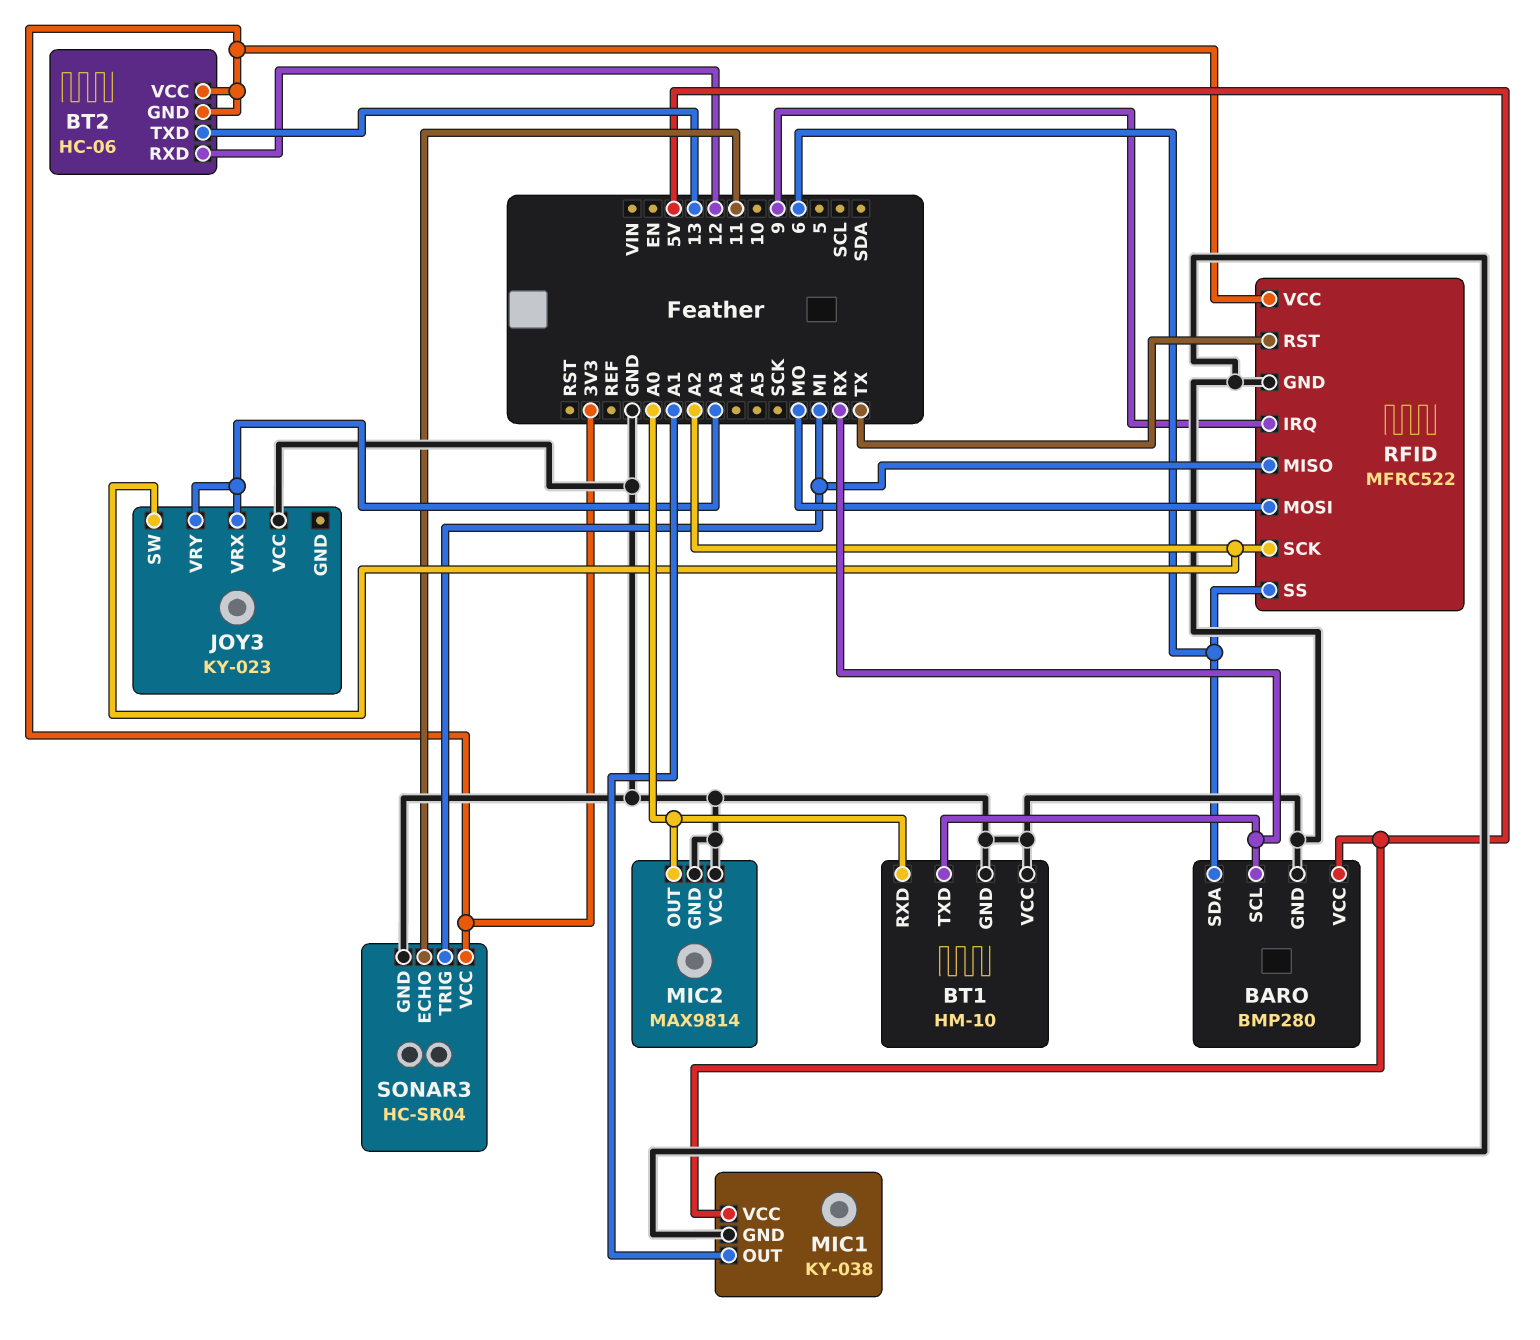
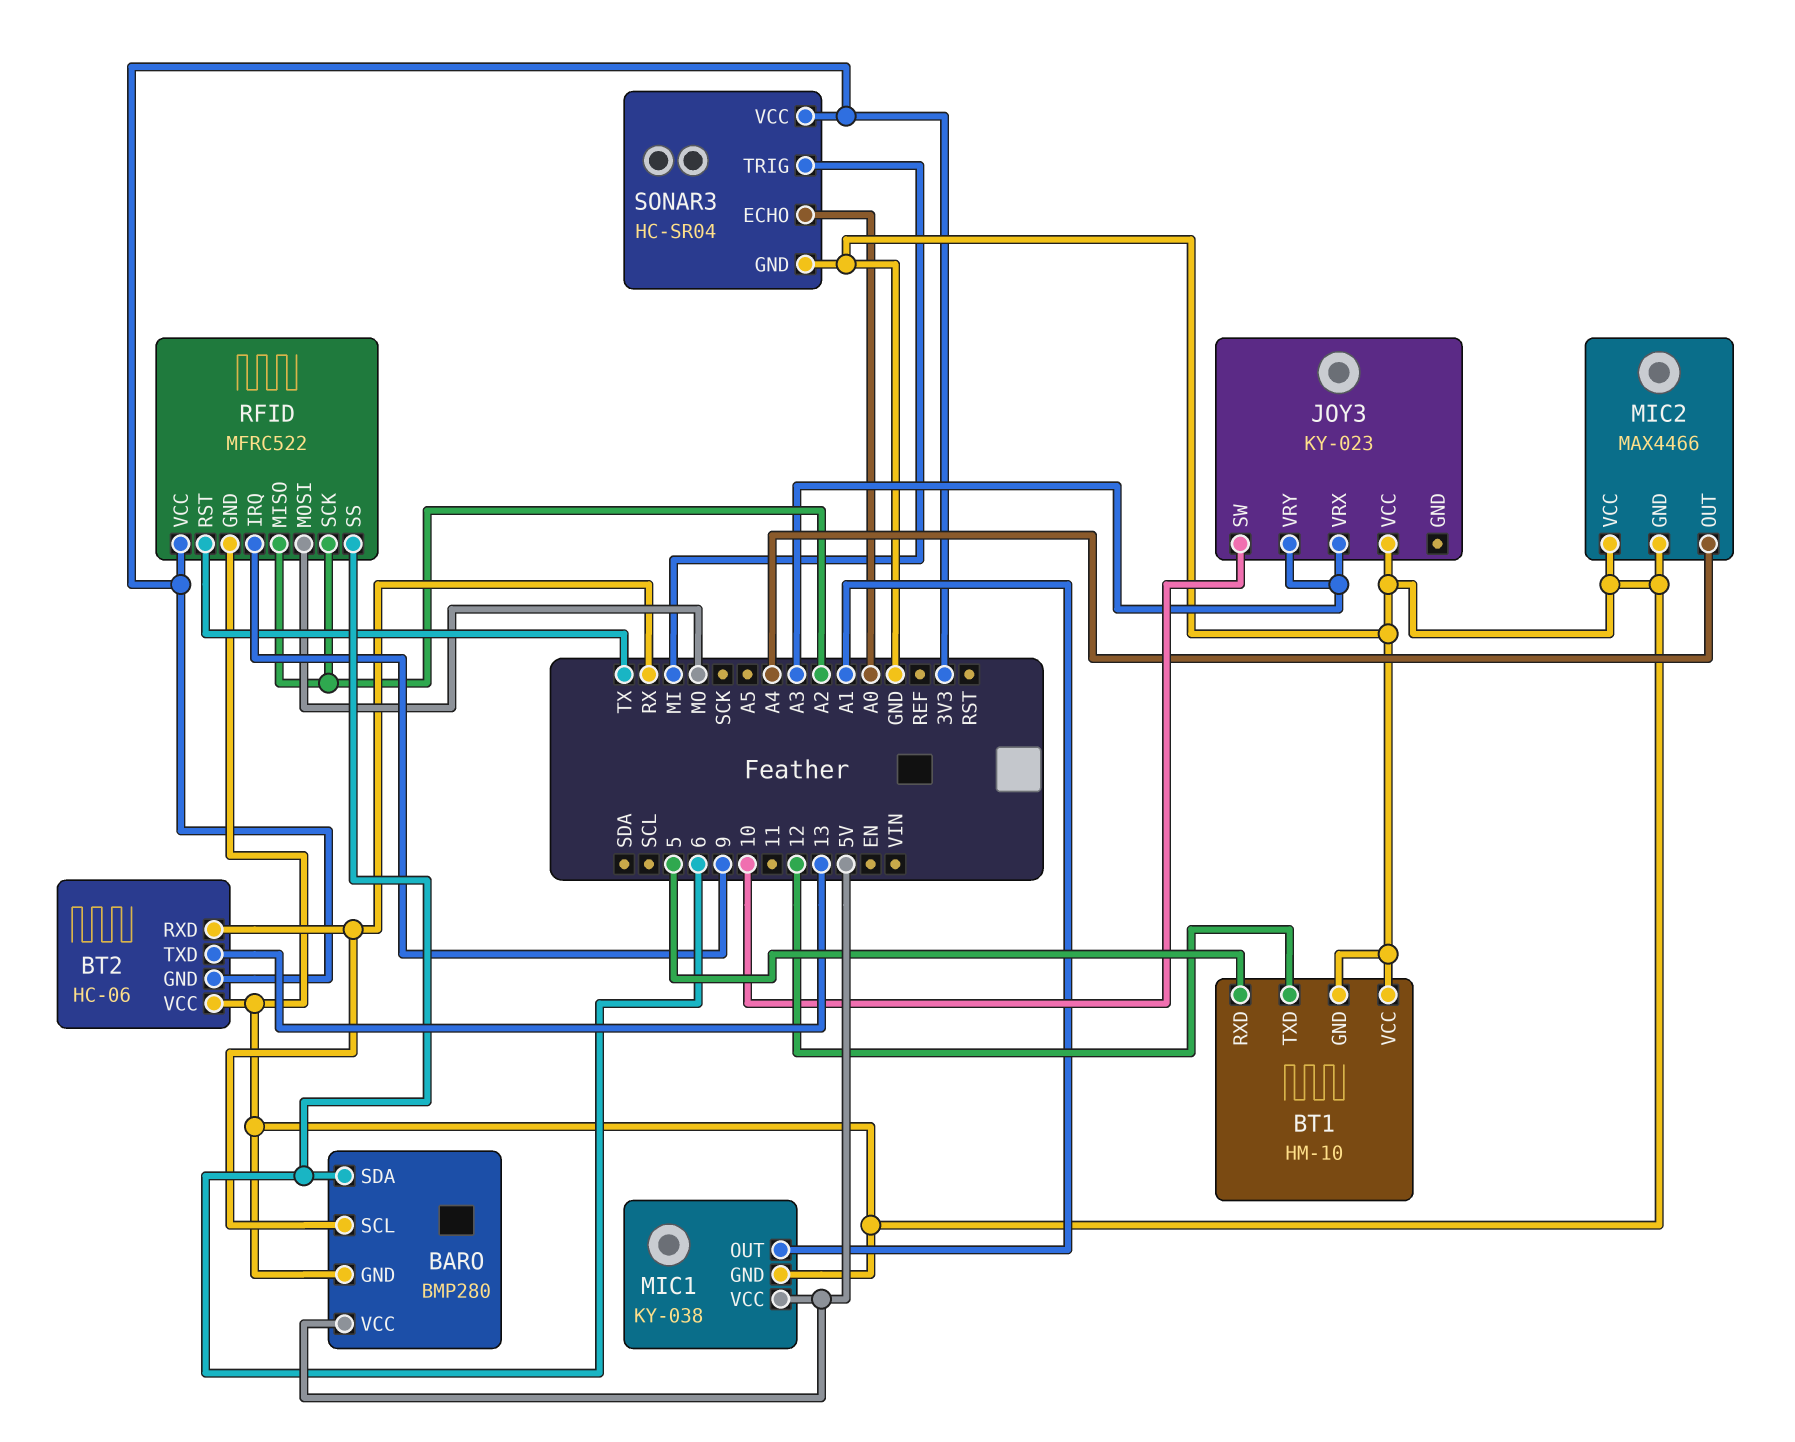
BT1 pin RXD: A0 -> 5
BT1 pin TXD: RX -> 12
BT2 pin RXD: 12 -> RX
BT2 pin VCC: 3V3 -> GND
JOY3 pin SW: A2 -> 10
MIC2: MAX9814 -> MAX4466
MIC2 pin OUT: A0 -> A4
RFID pin MISO: MI -> A2
SONAR3 pin ECHO: 11 -> A0

